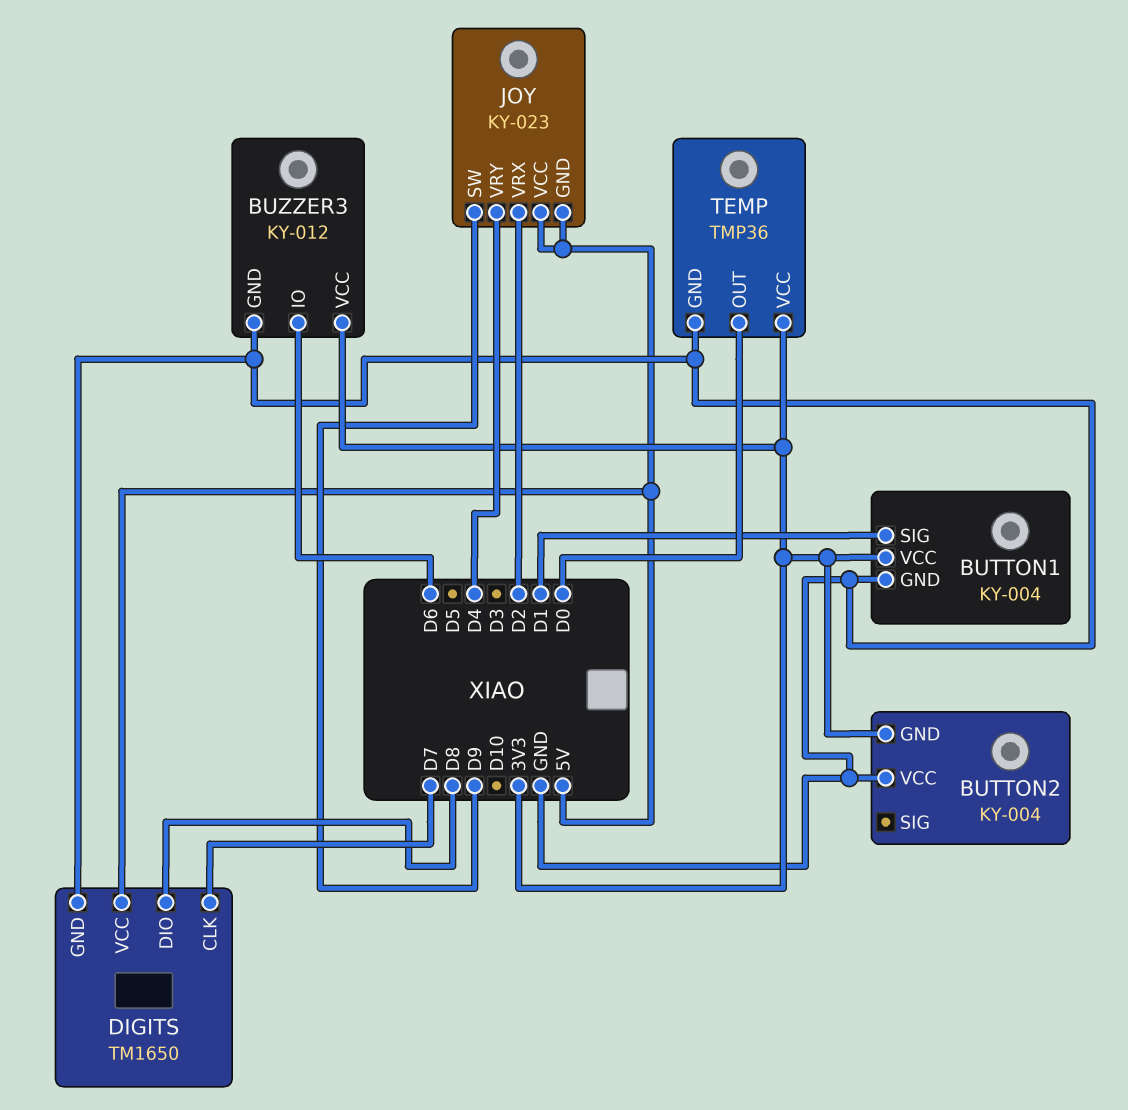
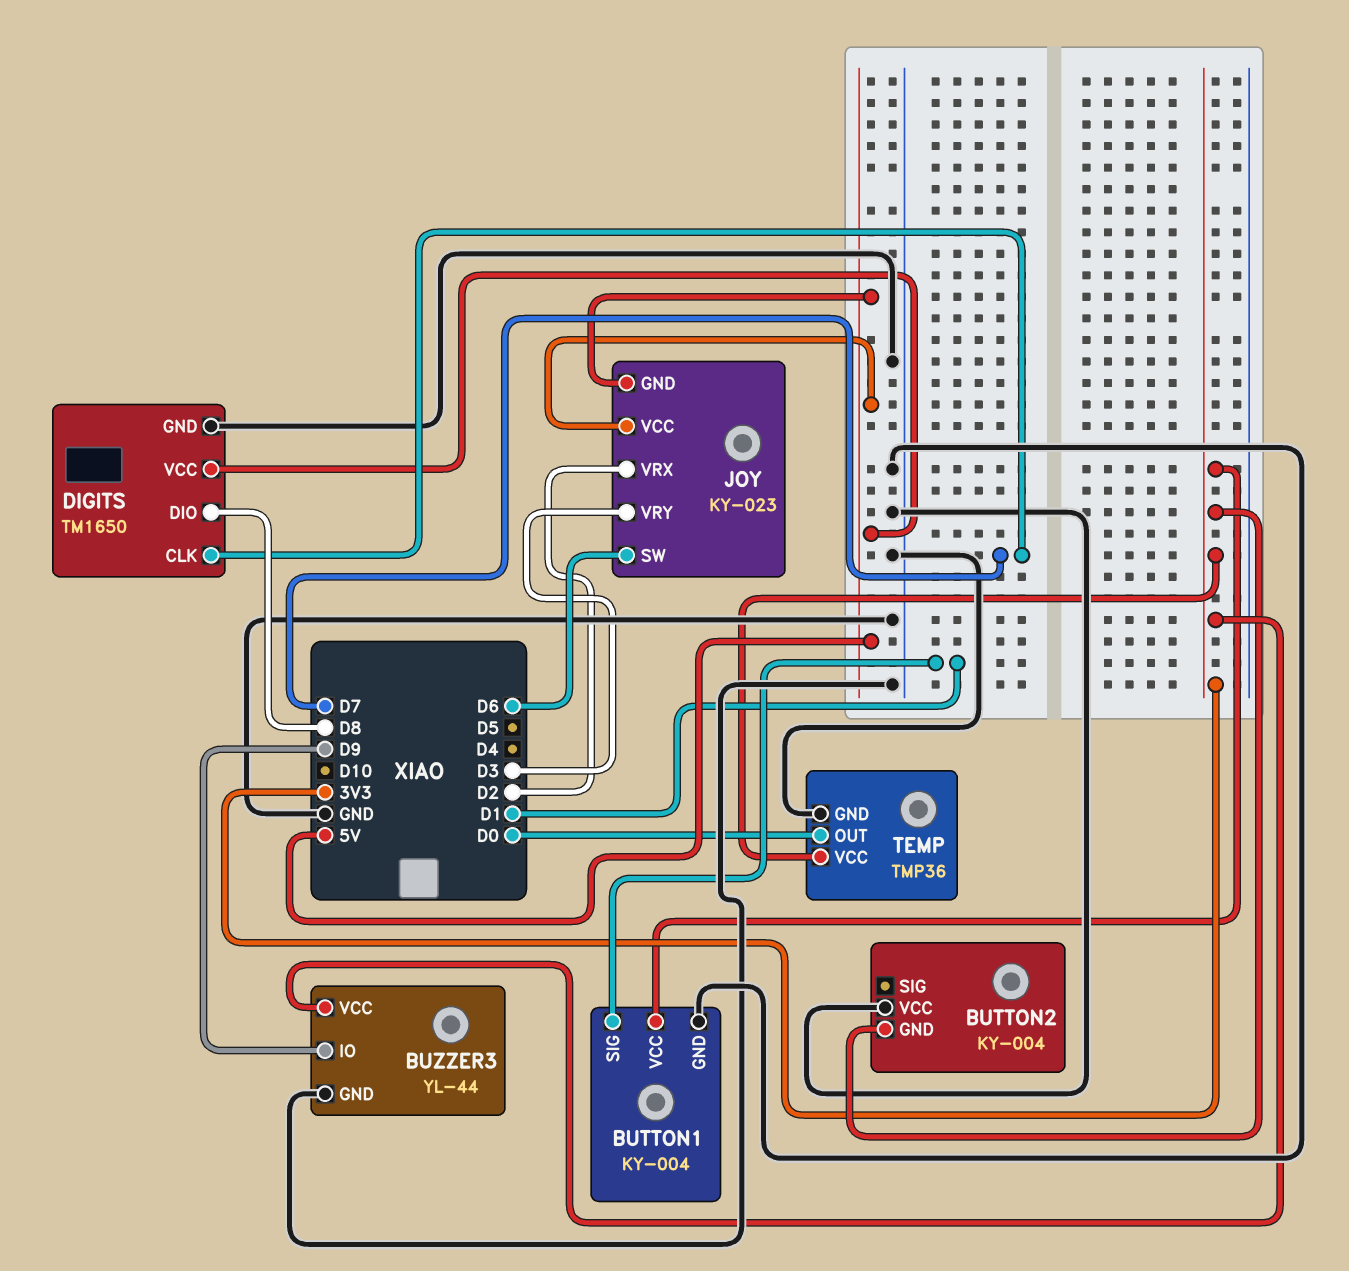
BUZZER3: KY-012 -> YL-44
BUZZER3 pin IO: D6 -> D9
JOY pin SW: D9 -> D6
JOY pin VRY: D4 -> D3

